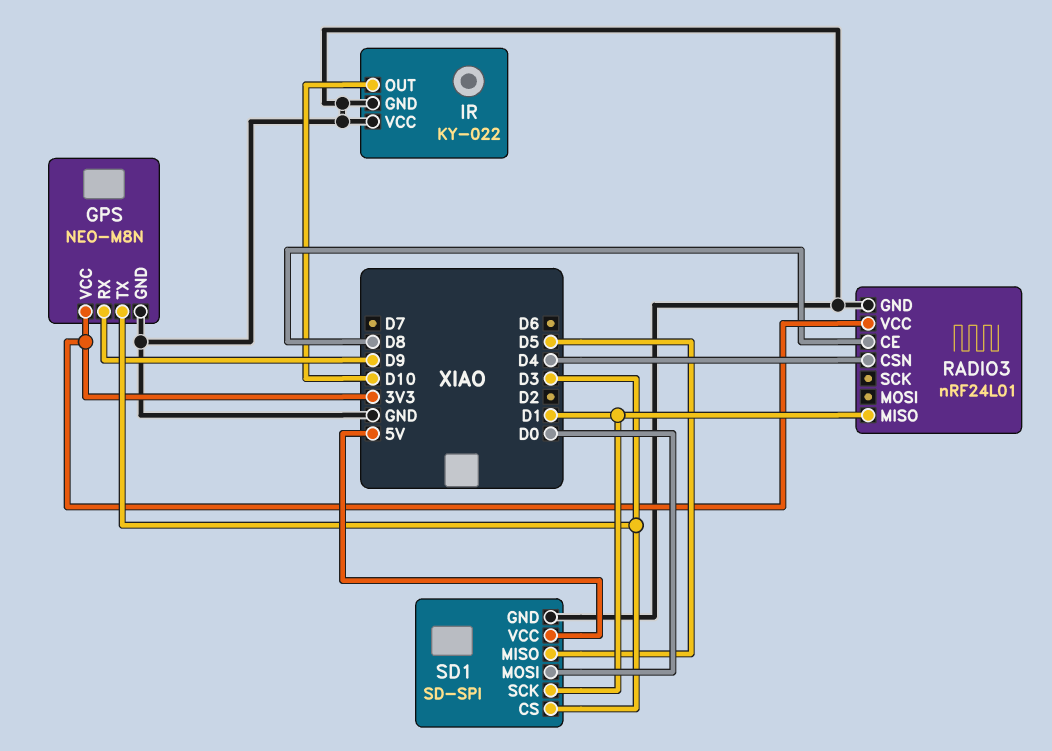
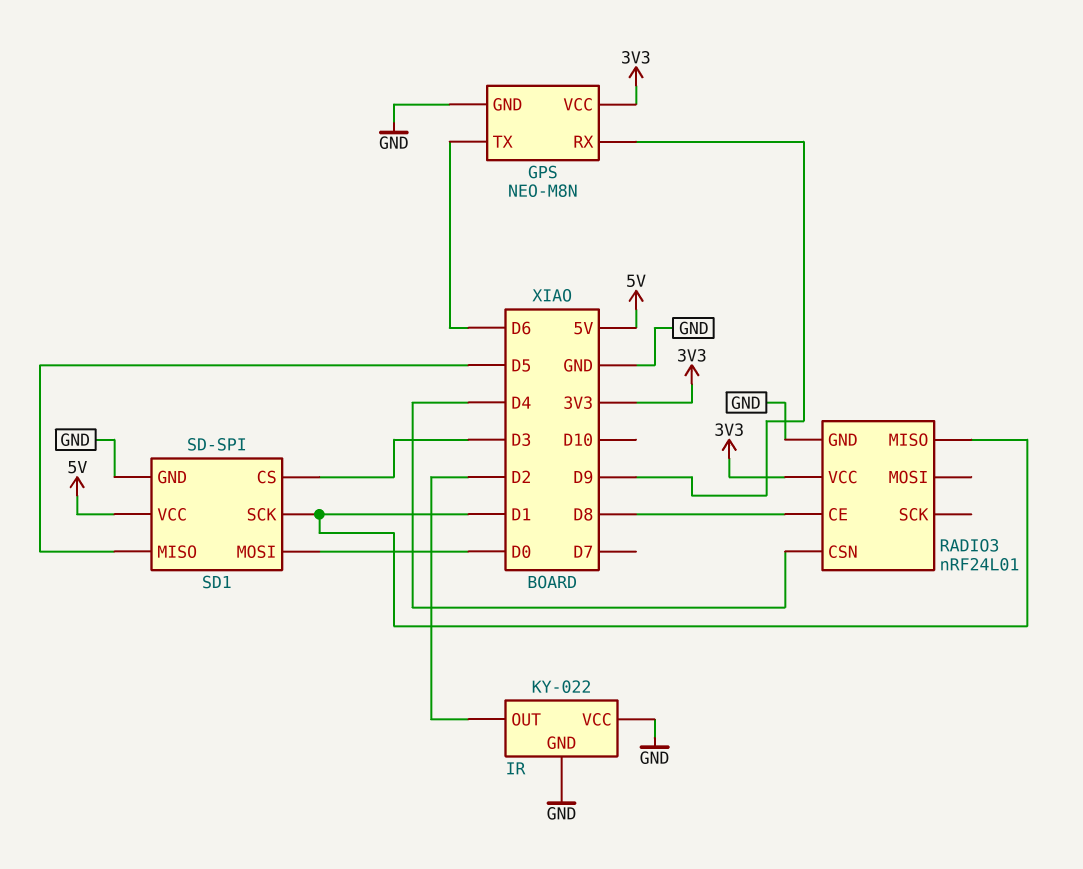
GPS pin TX: D3 -> D6
IR pin OUT: D10 -> D2

